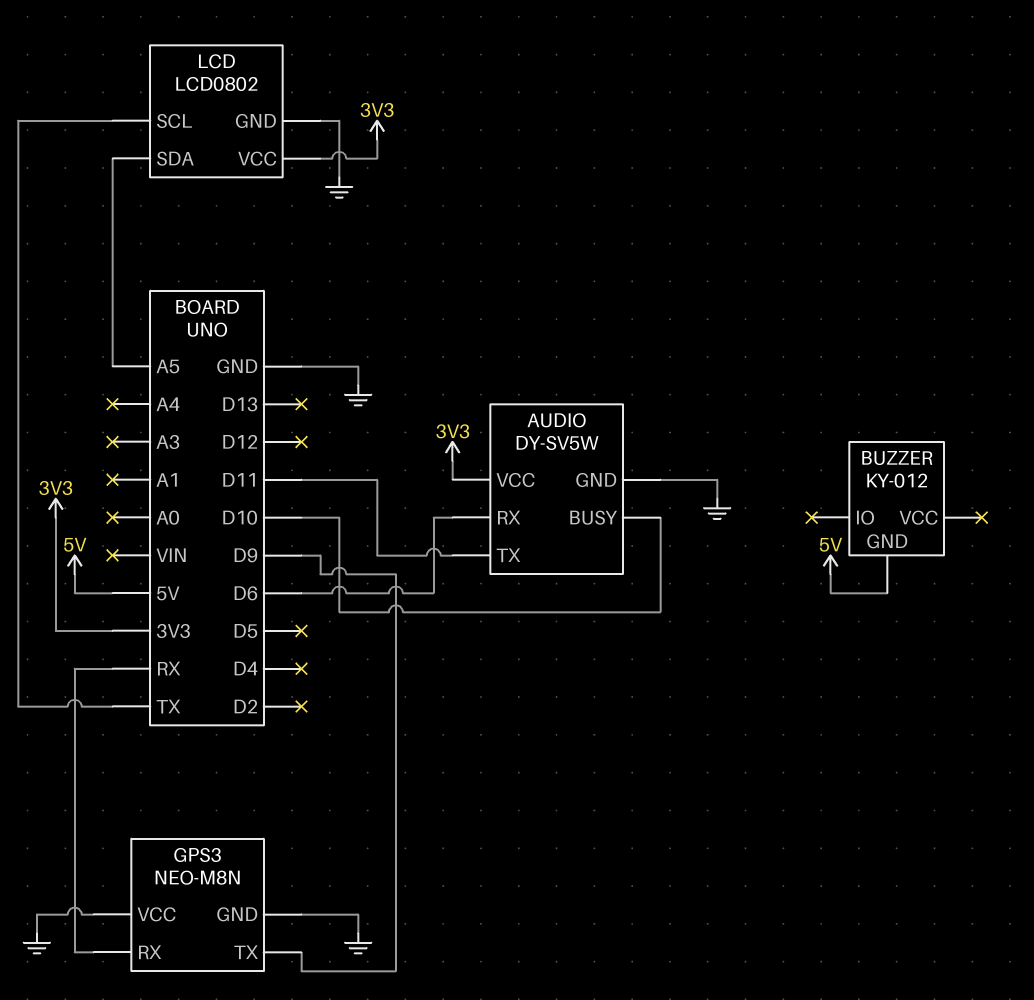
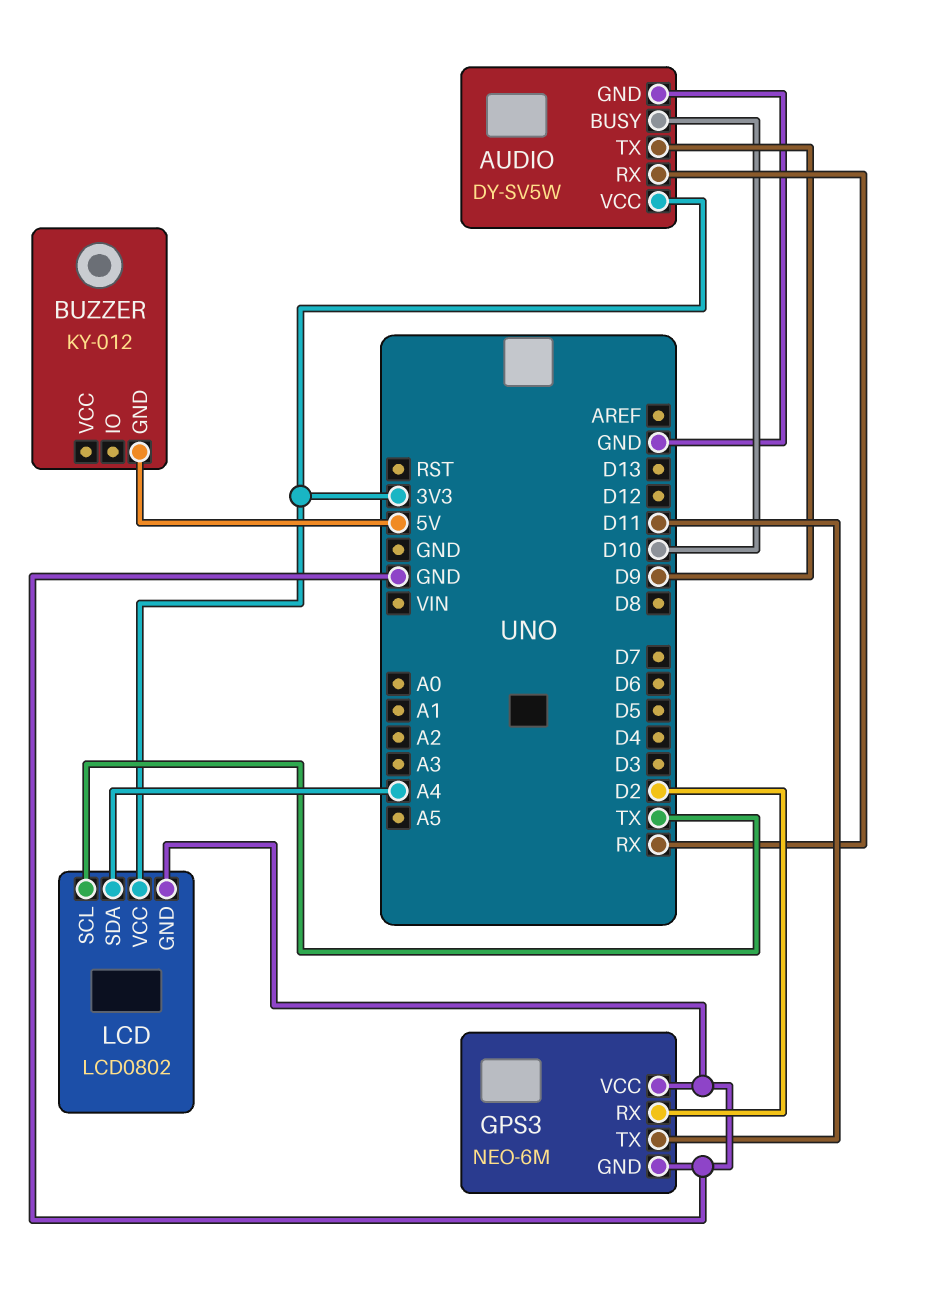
AUDIO pin RX: D6 -> RX
AUDIO pin TX: D11 -> D9
GPS3: NEO-M8N -> NEO-6M
GPS3 pin RX: RX -> D2
GPS3 pin TX: D9 -> D11
LCD pin SDA: A5 -> A4

